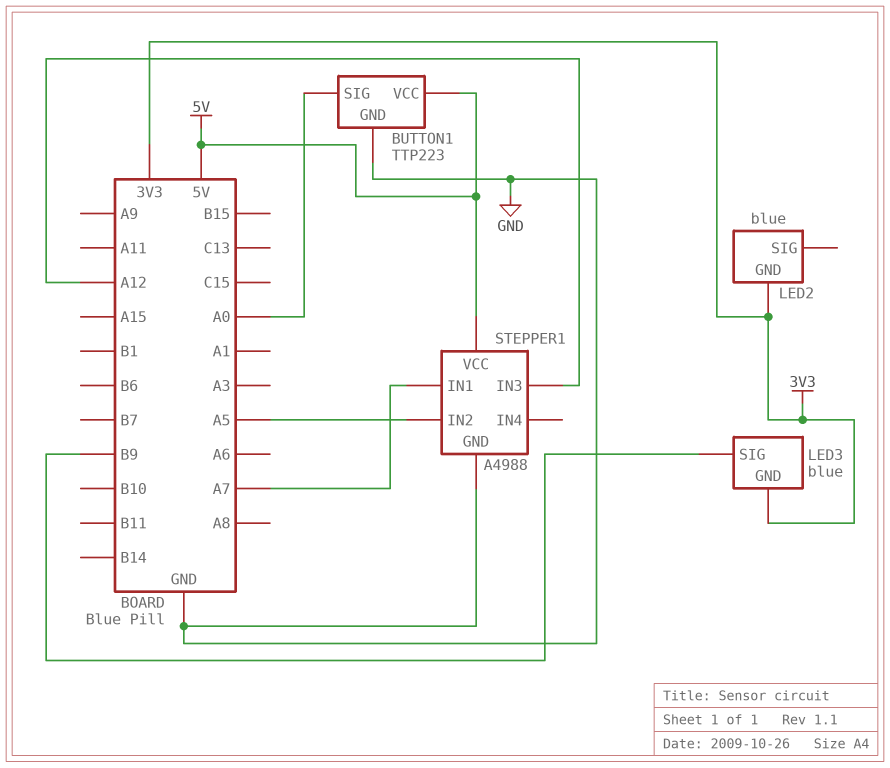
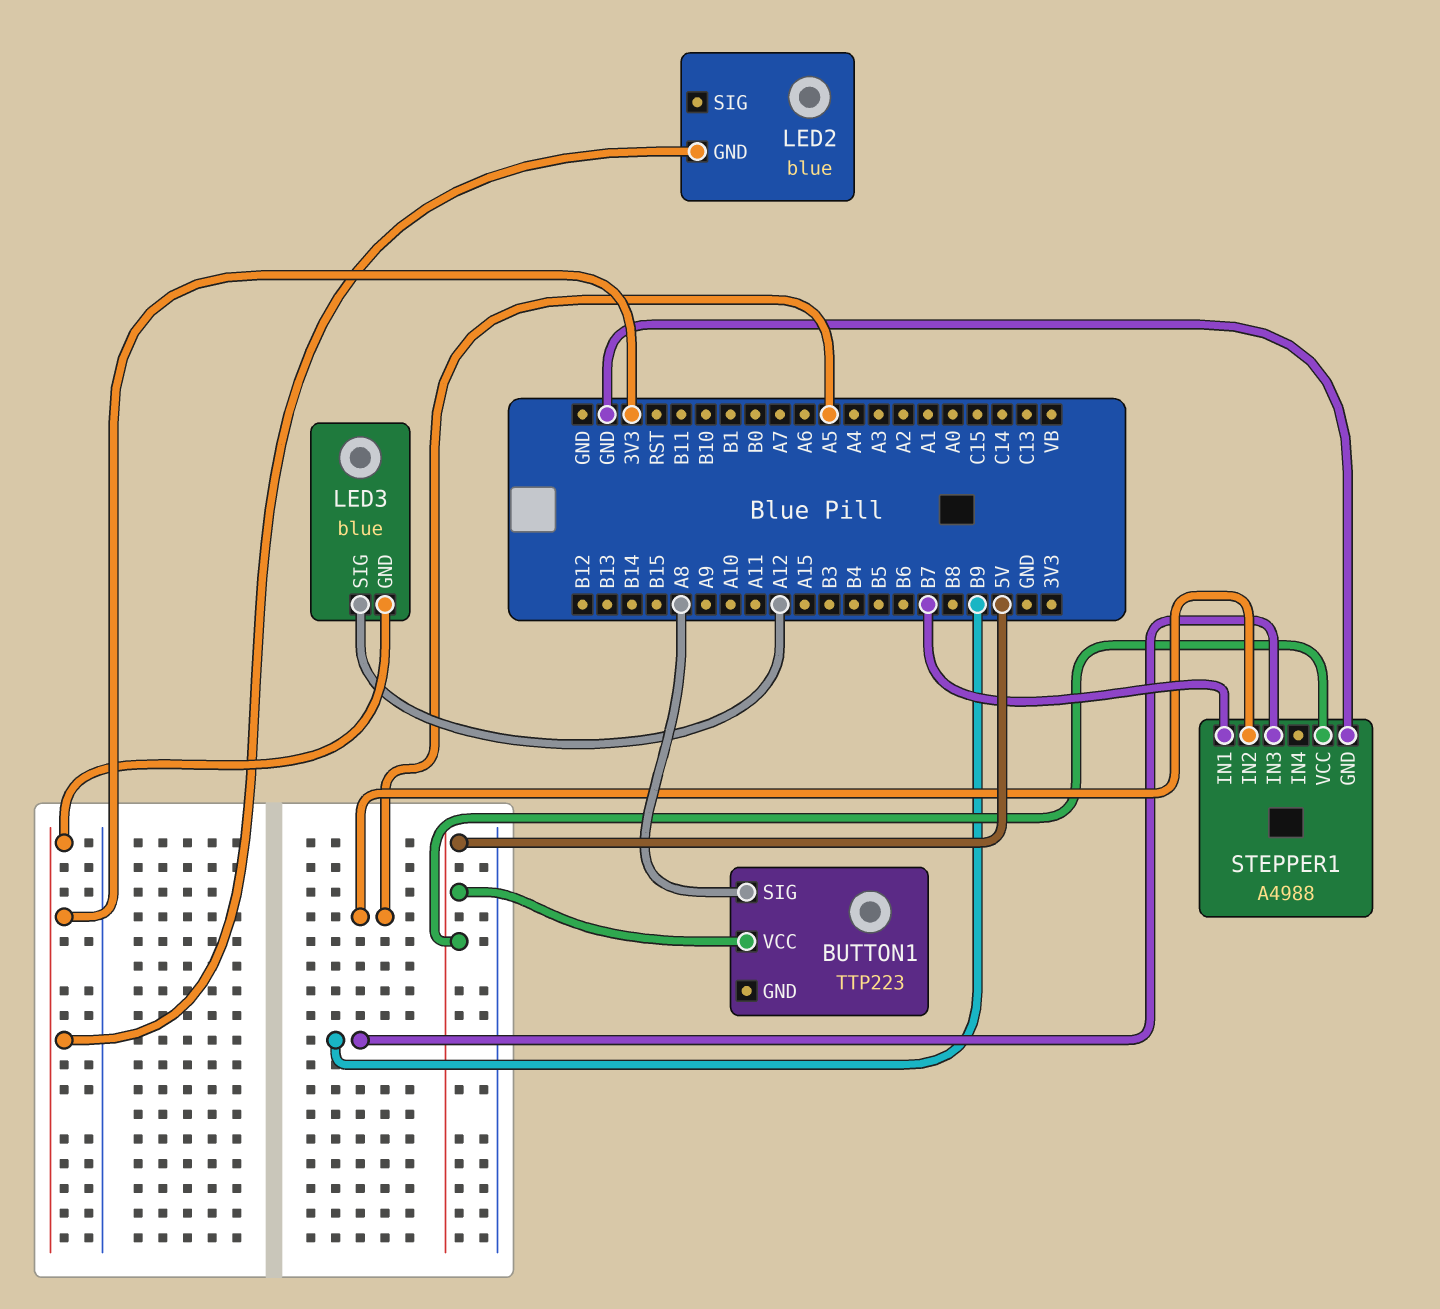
BUTTON1 pin GND: GND -> none
BUTTON1 pin SIG: A0 -> A8
LED3 pin SIG: B9 -> A12
STEPPER1 pin IN1: A7 -> B7
STEPPER1 pin IN3: A12 -> B9

